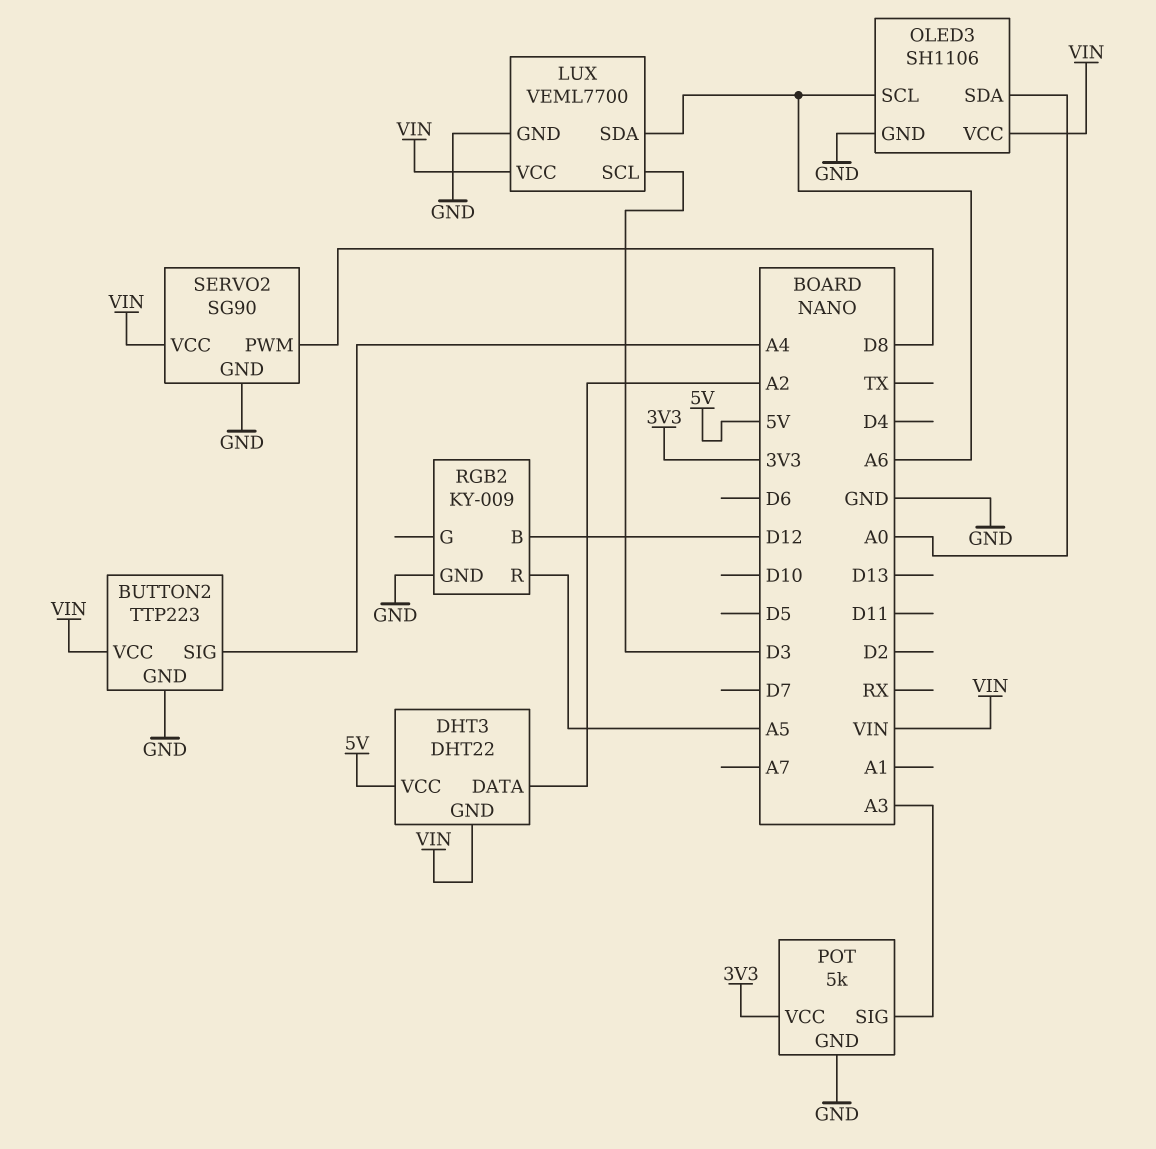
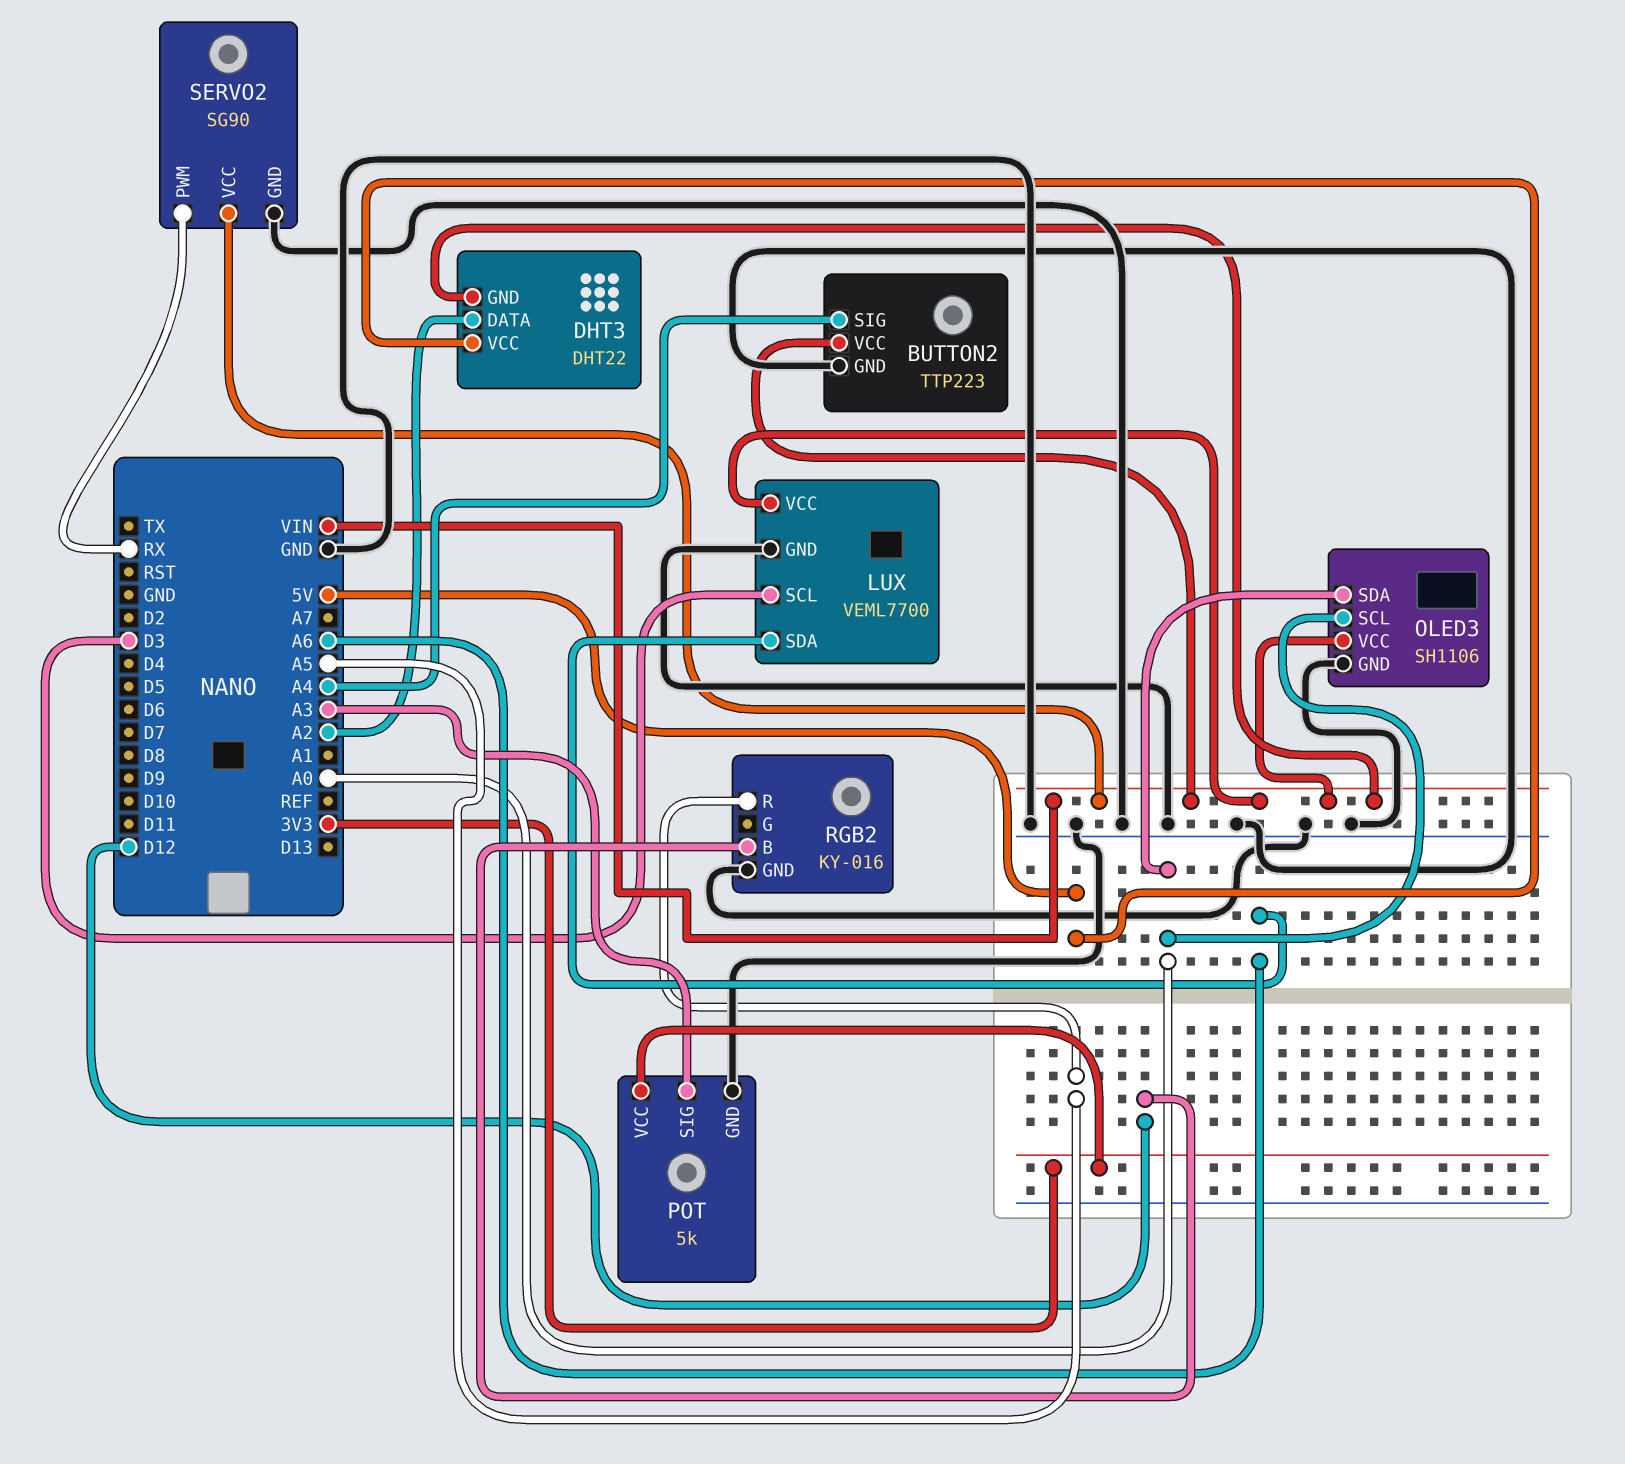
OLED3 pin SCL: A6 -> A0
RGB2: KY-009 -> KY-016
SERVO2 pin PWM: D8 -> RX

